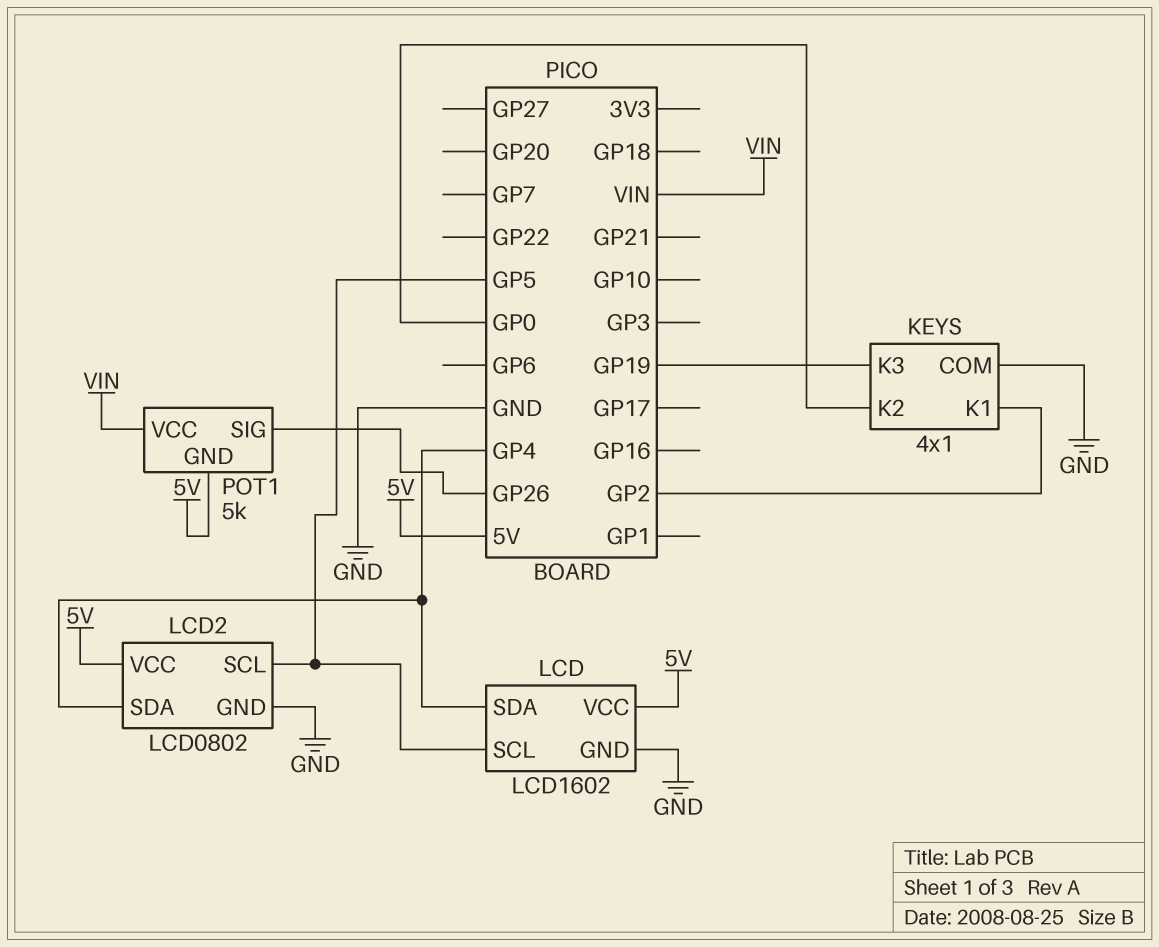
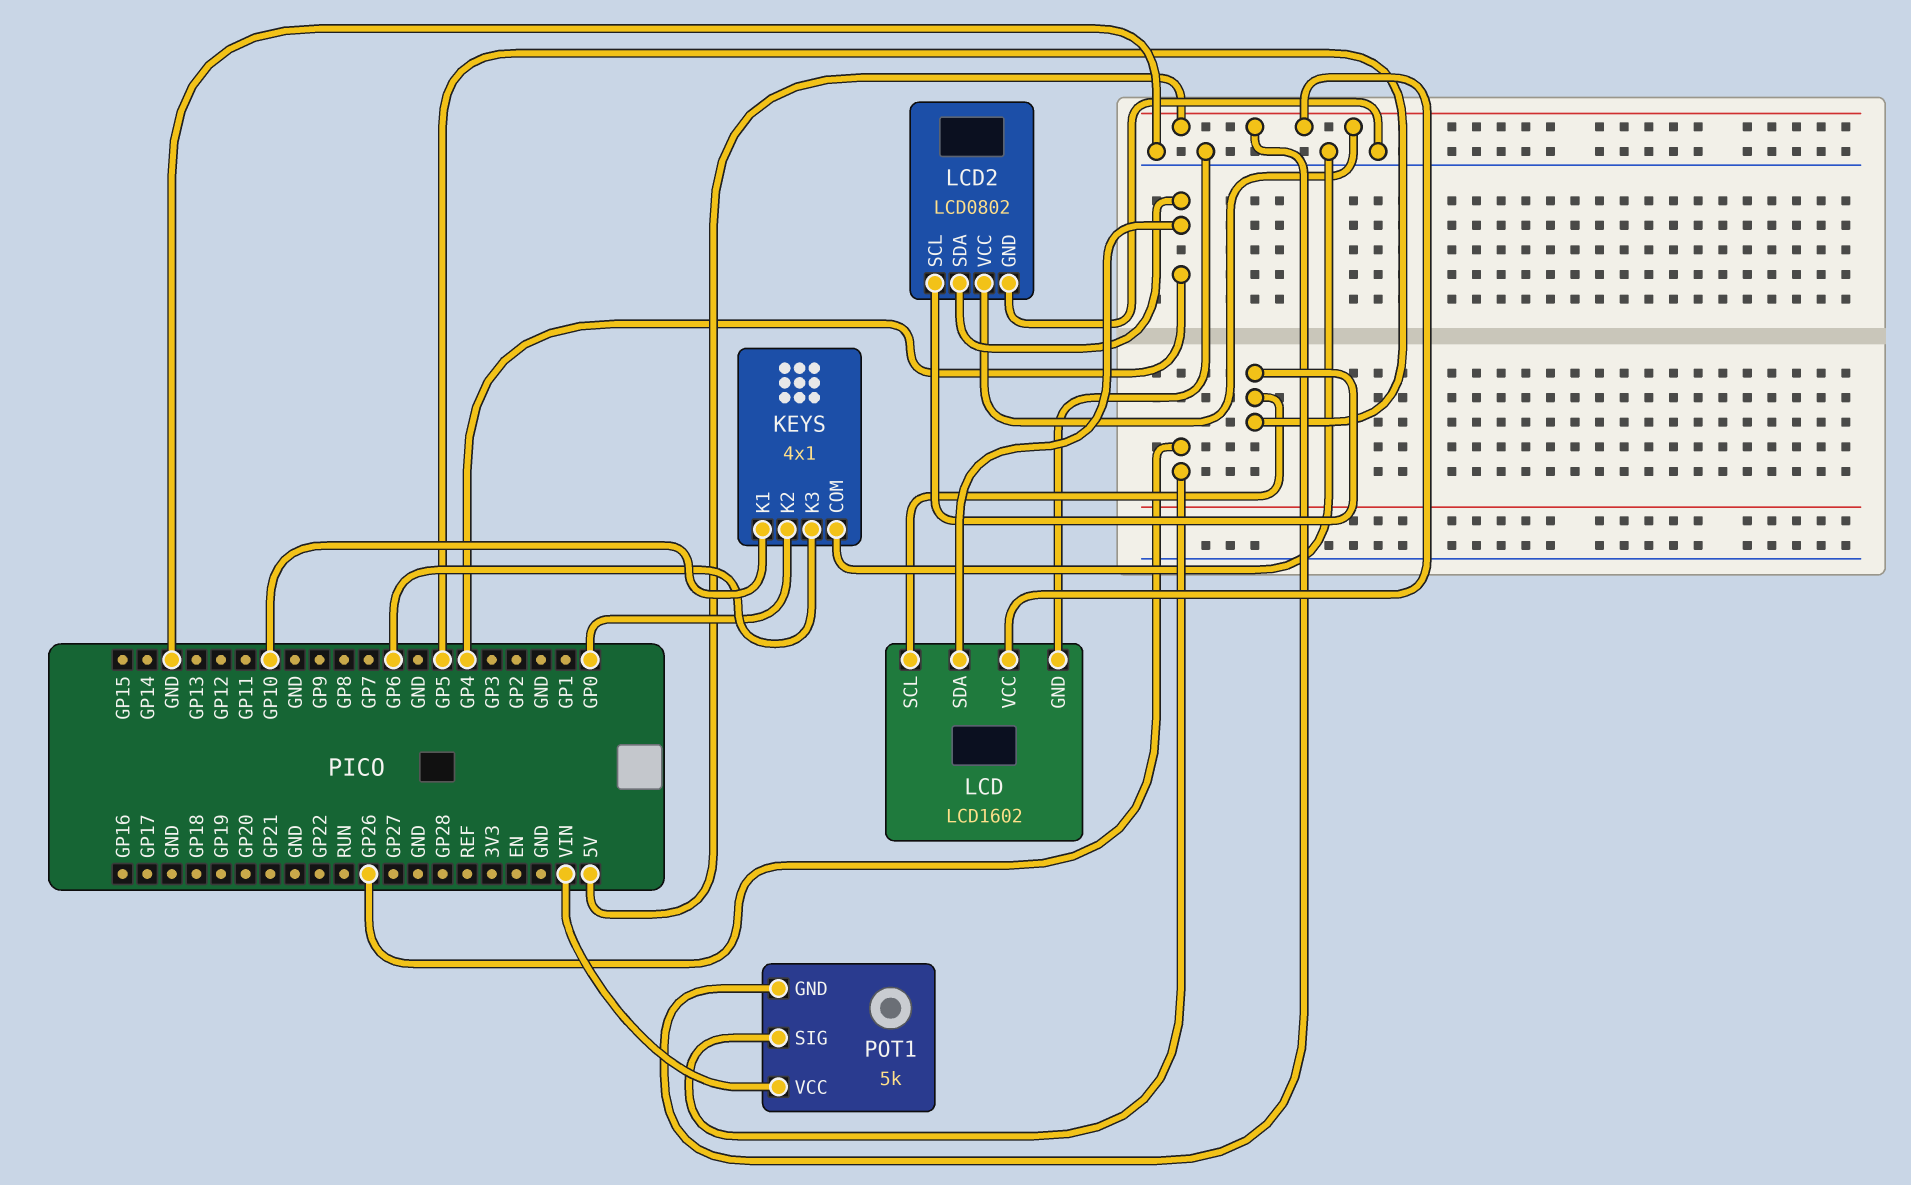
KEYS pin K1: GP2 -> GP10
KEYS pin K3: GP19 -> GP6

